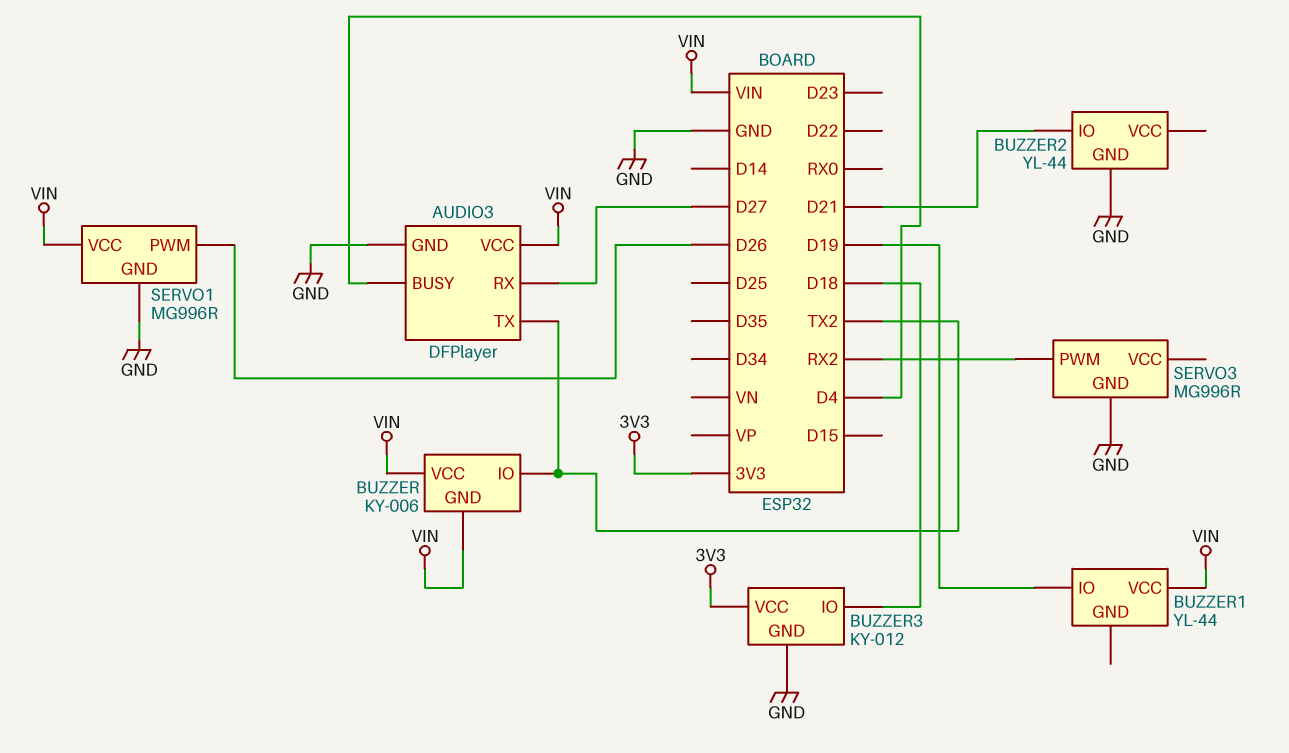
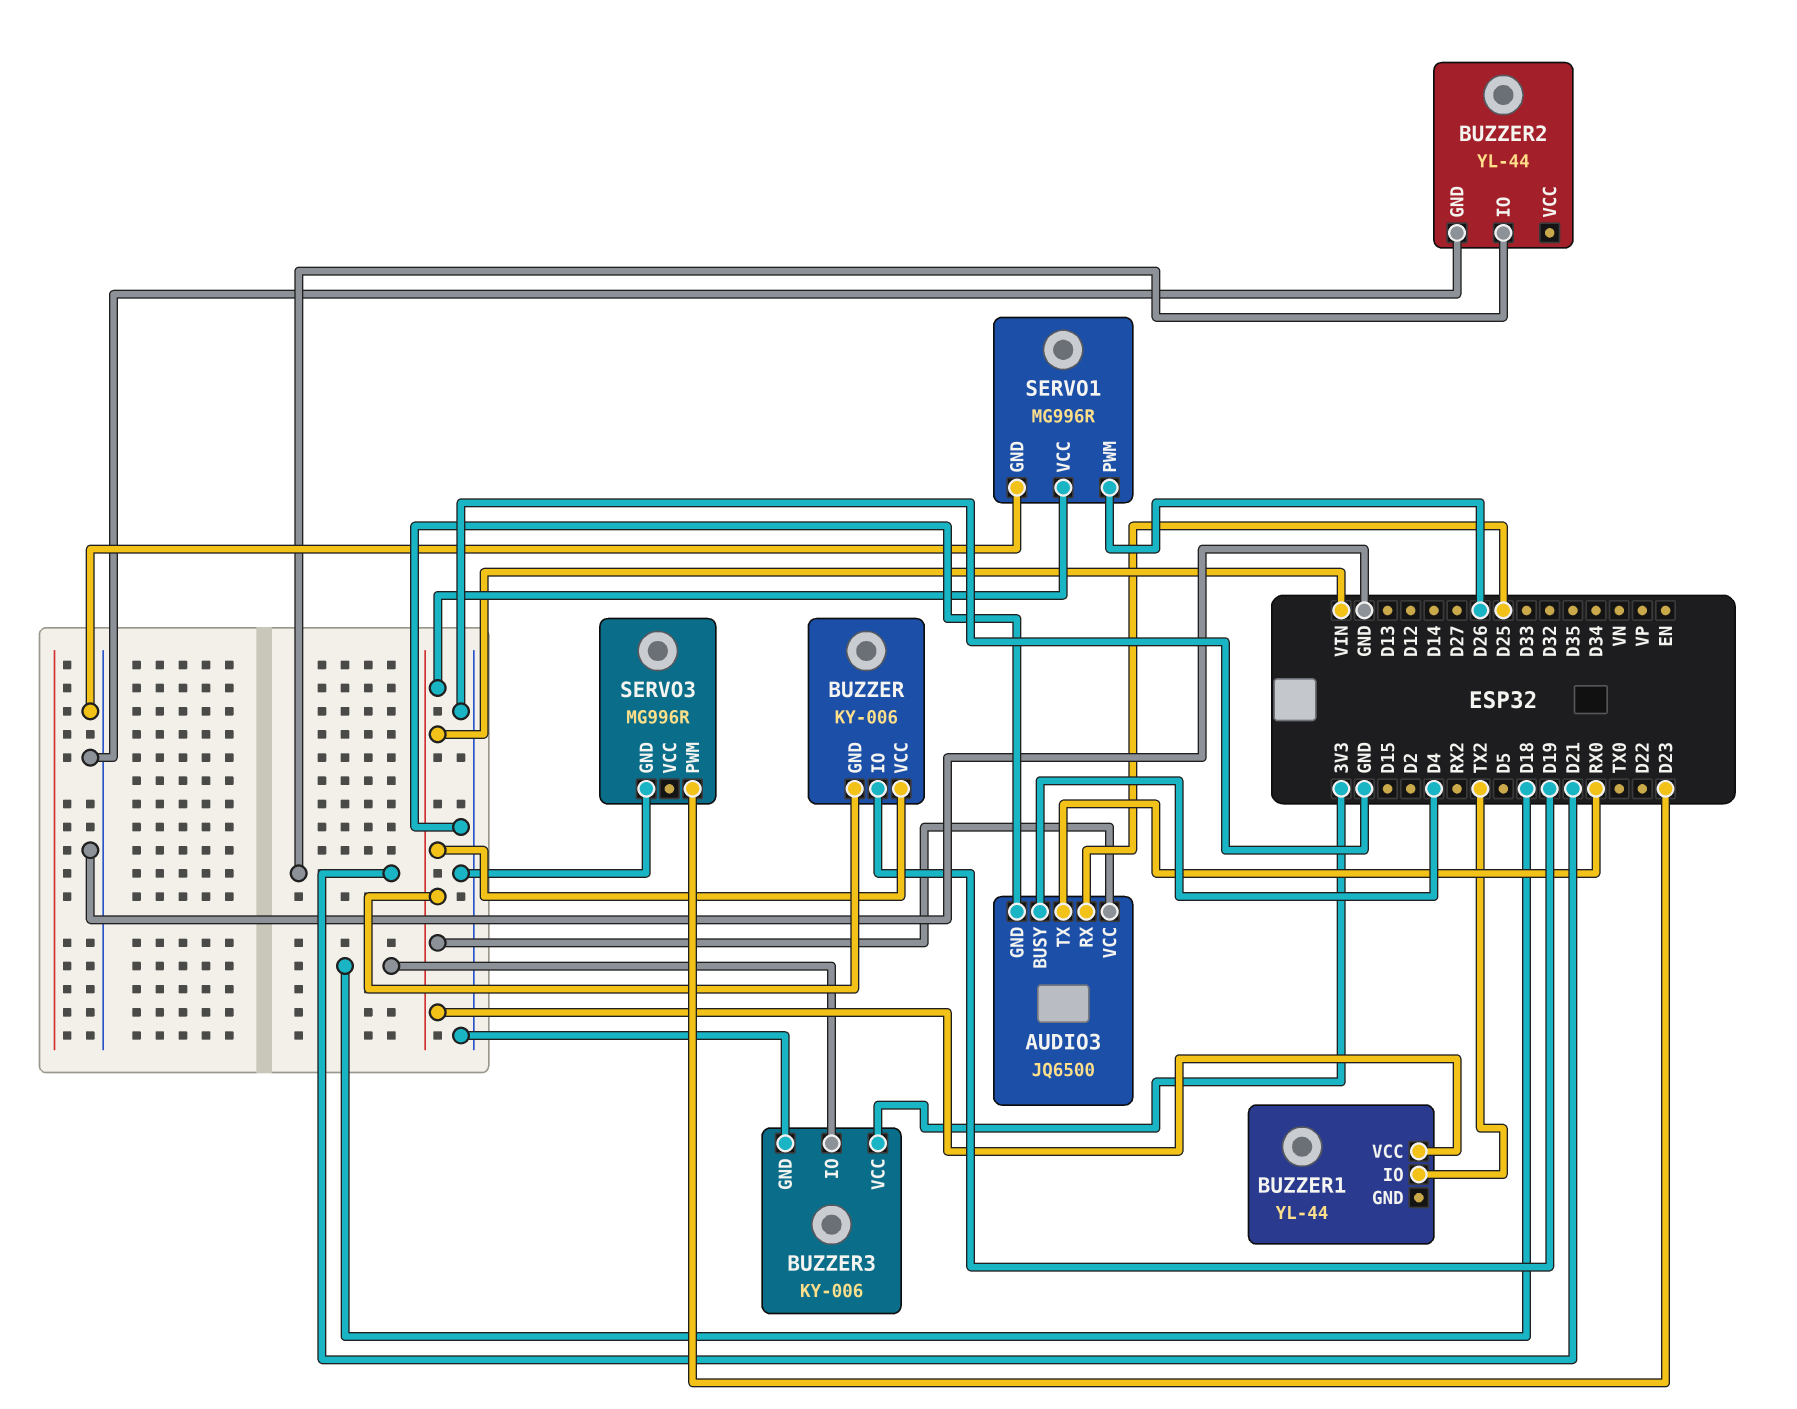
AUDIO3: DFPlayer -> JQ6500
AUDIO3 pin RX: D27 -> D25
AUDIO3 pin TX: TX2 -> RX0
BUZZER pin IO: TX2 -> D19
BUZZER1 pin IO: D19 -> TX2
BUZZER3: KY-012 -> KY-006
SERVO3 pin PWM: RX2 -> D23

